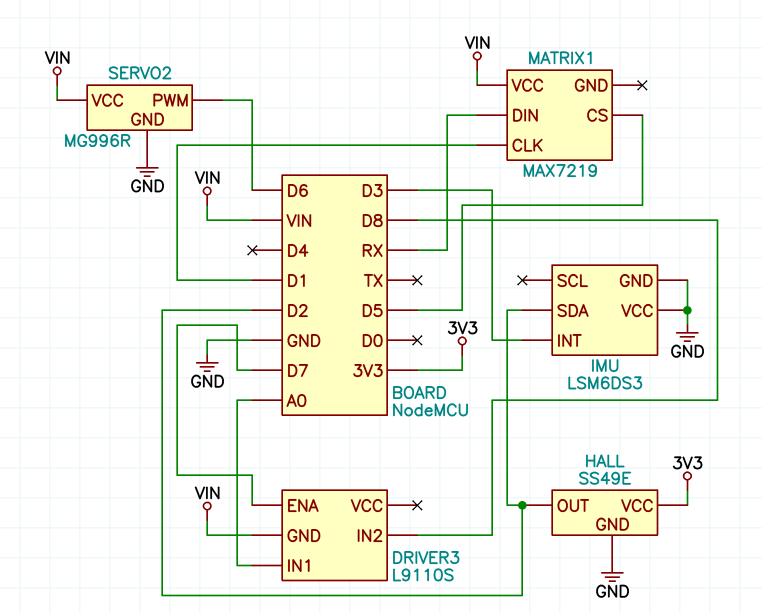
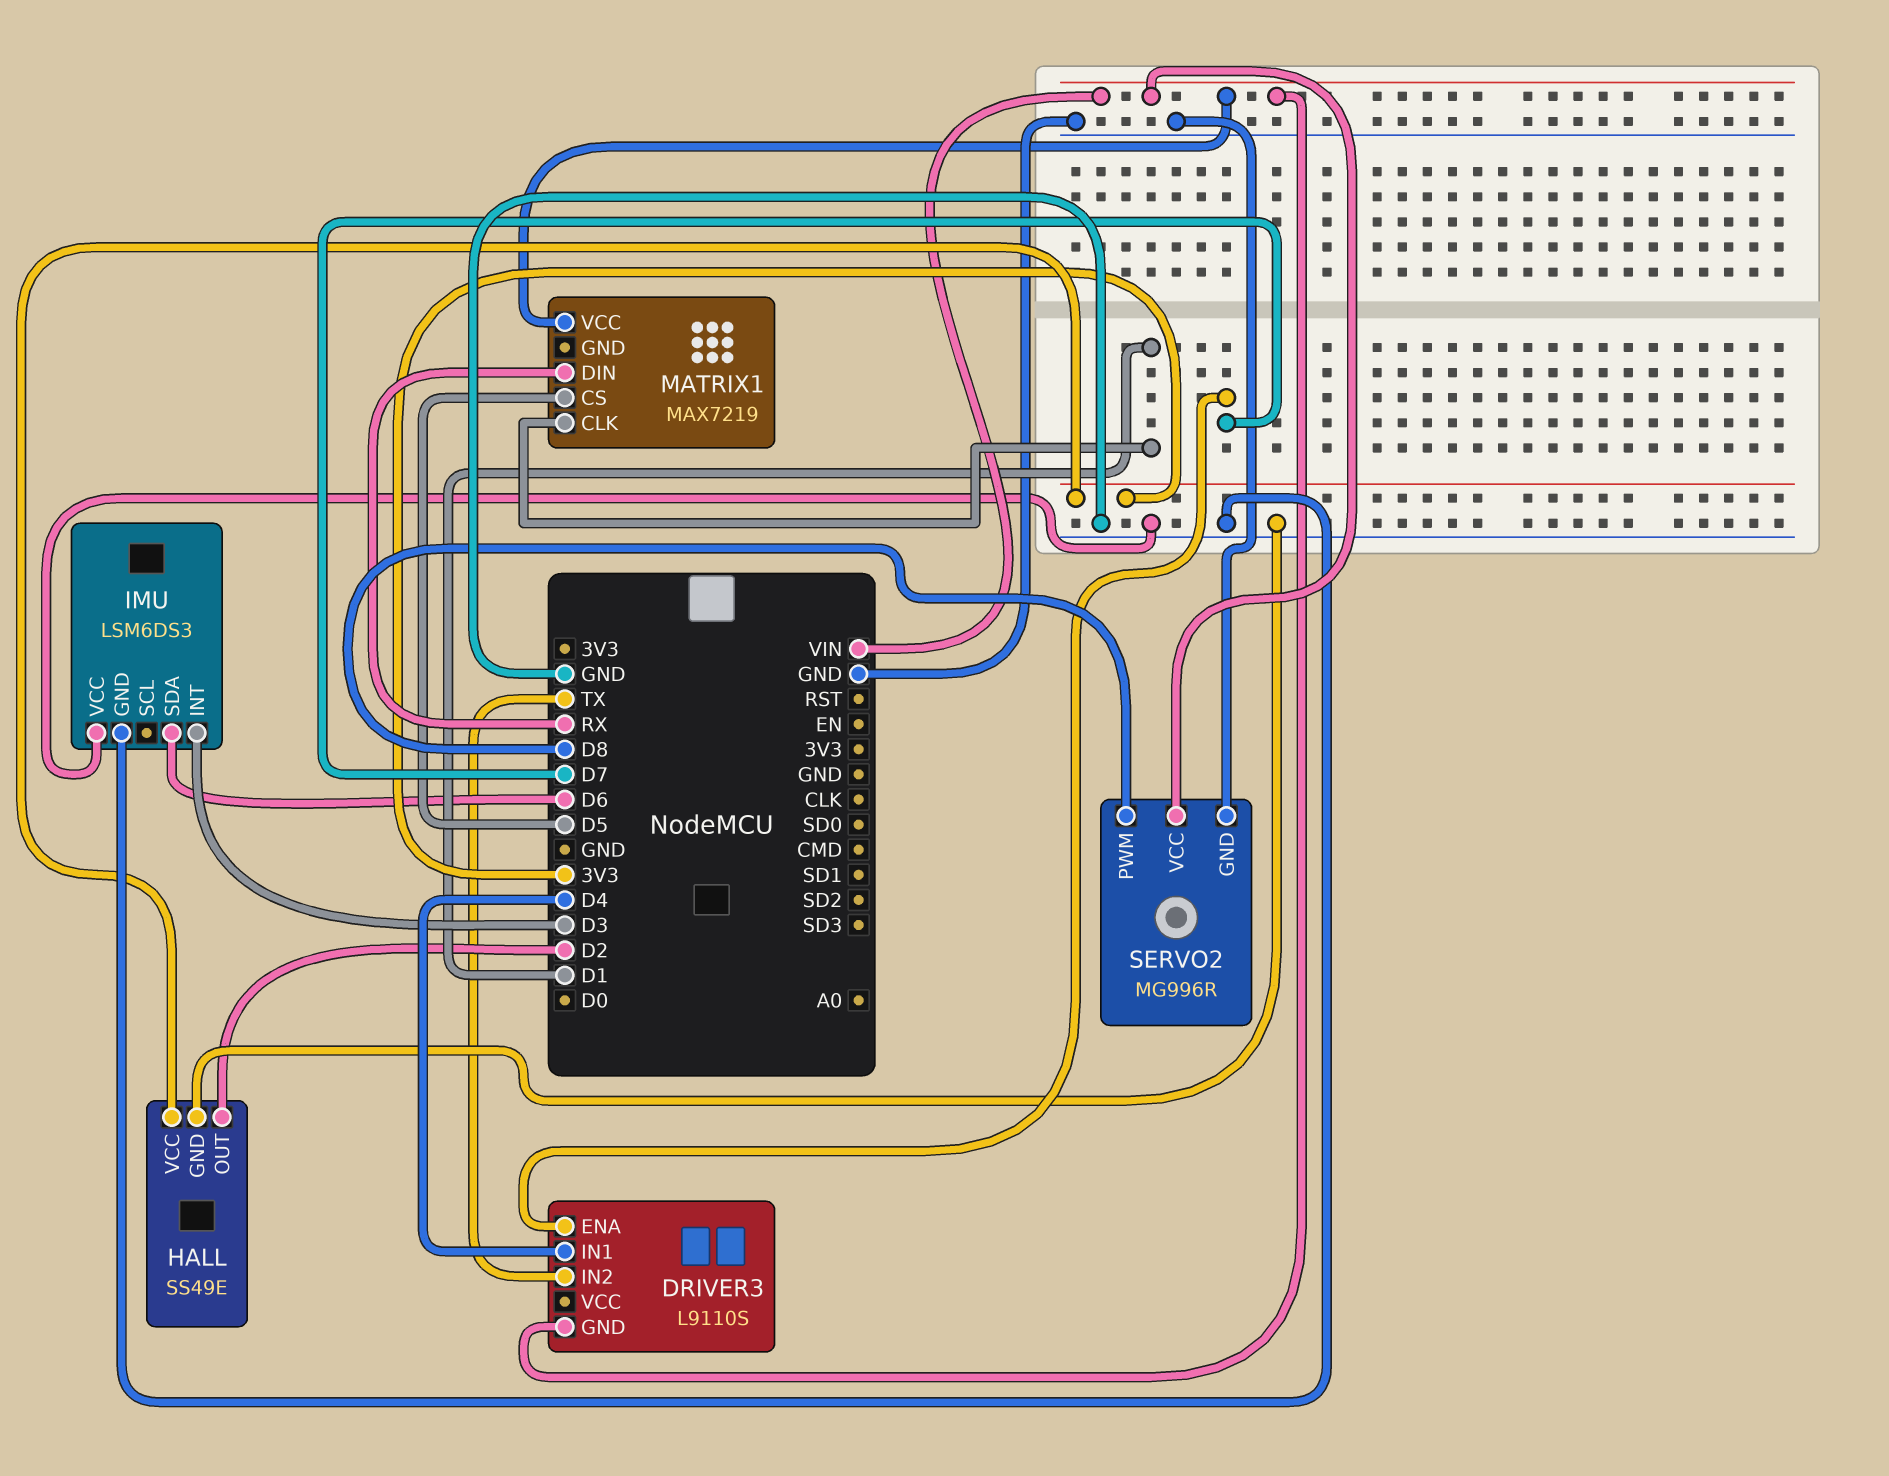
DRIVER3 pin IN1: A0 -> D4
DRIVER3 pin IN2: D8 -> TX
IMU pin SDA: D2 -> D6
SERVO2 pin PWM: D6 -> D8

